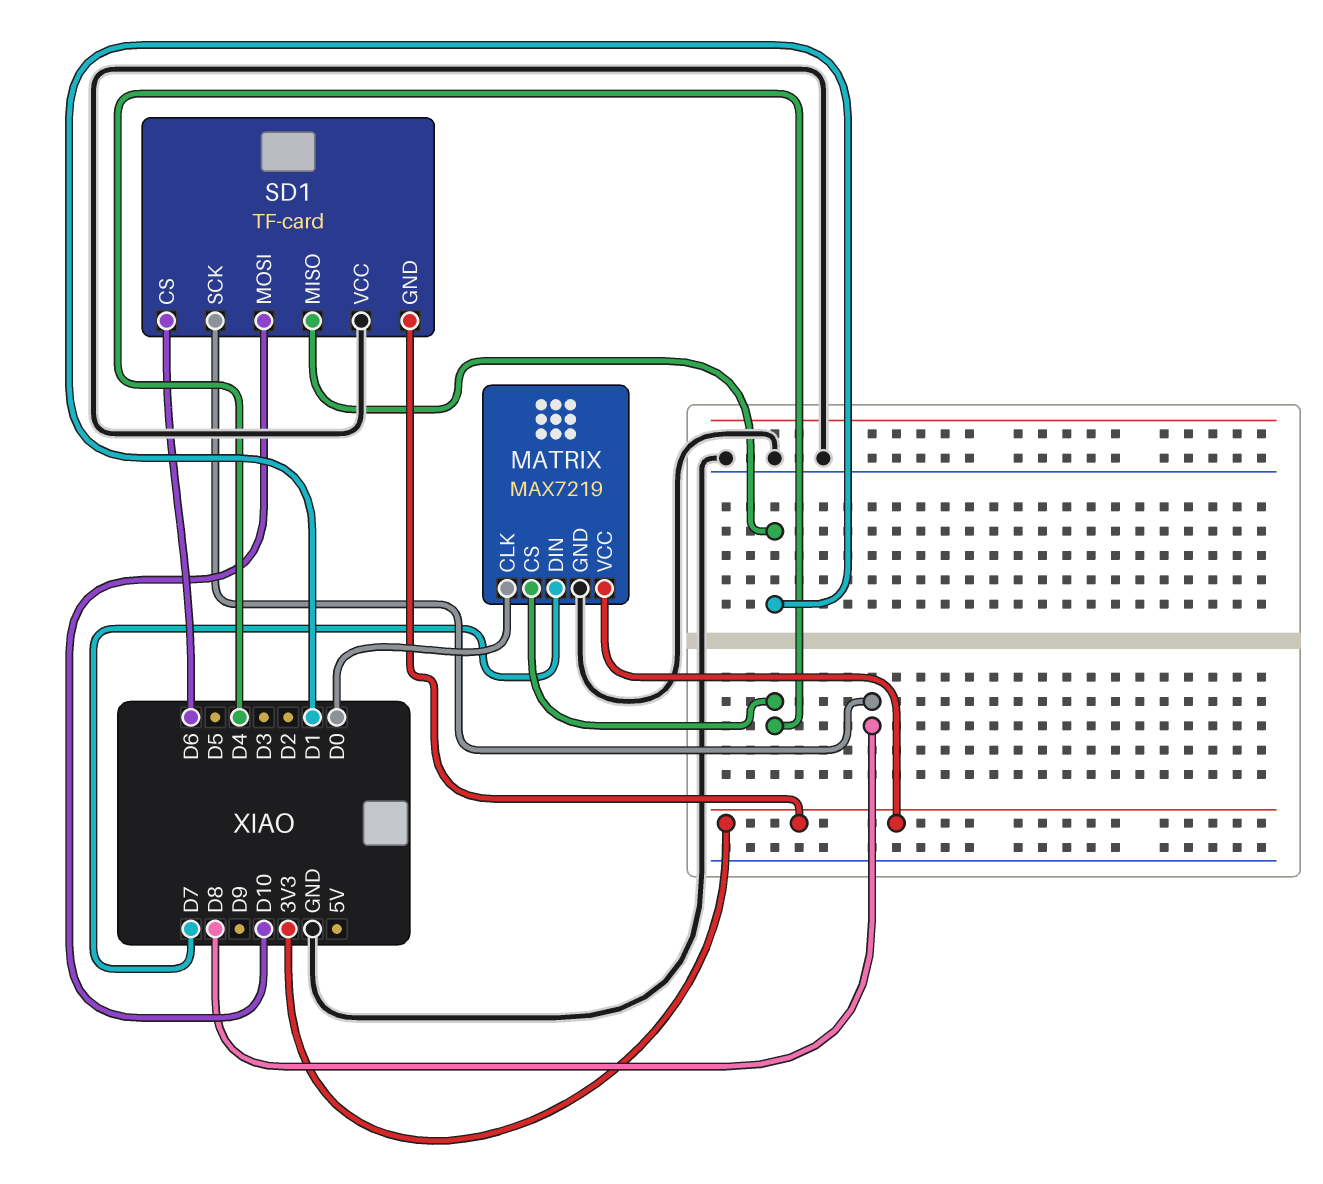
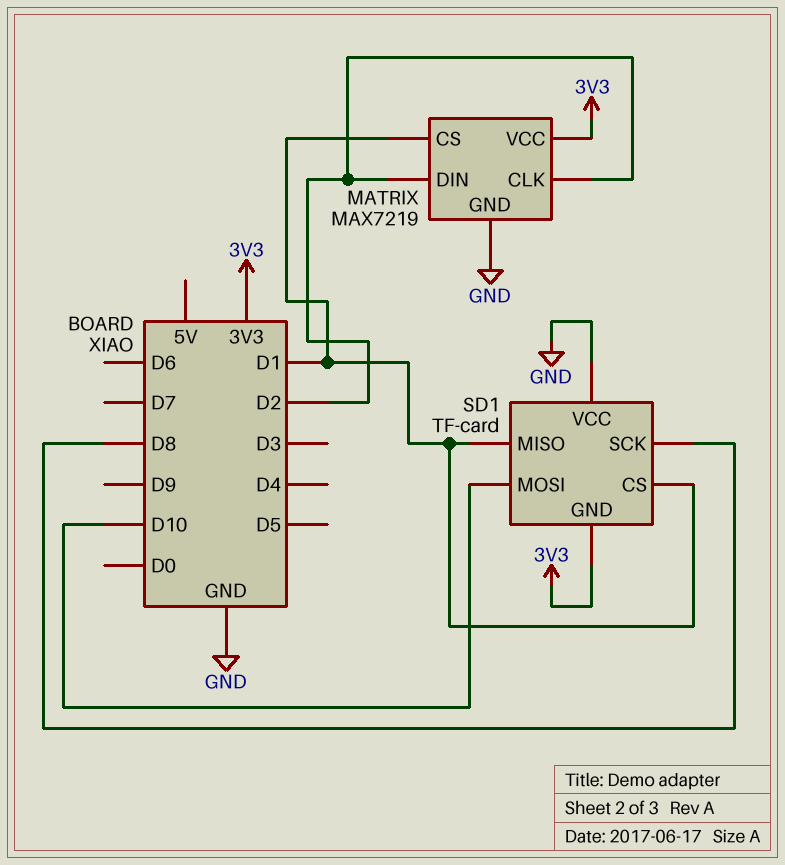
MATRIX pin CLK: D0 -> D2
MATRIX pin CS: D4 -> D1
MATRIX pin DIN: D7 -> D2
SD1 pin CS: D6 -> D1

